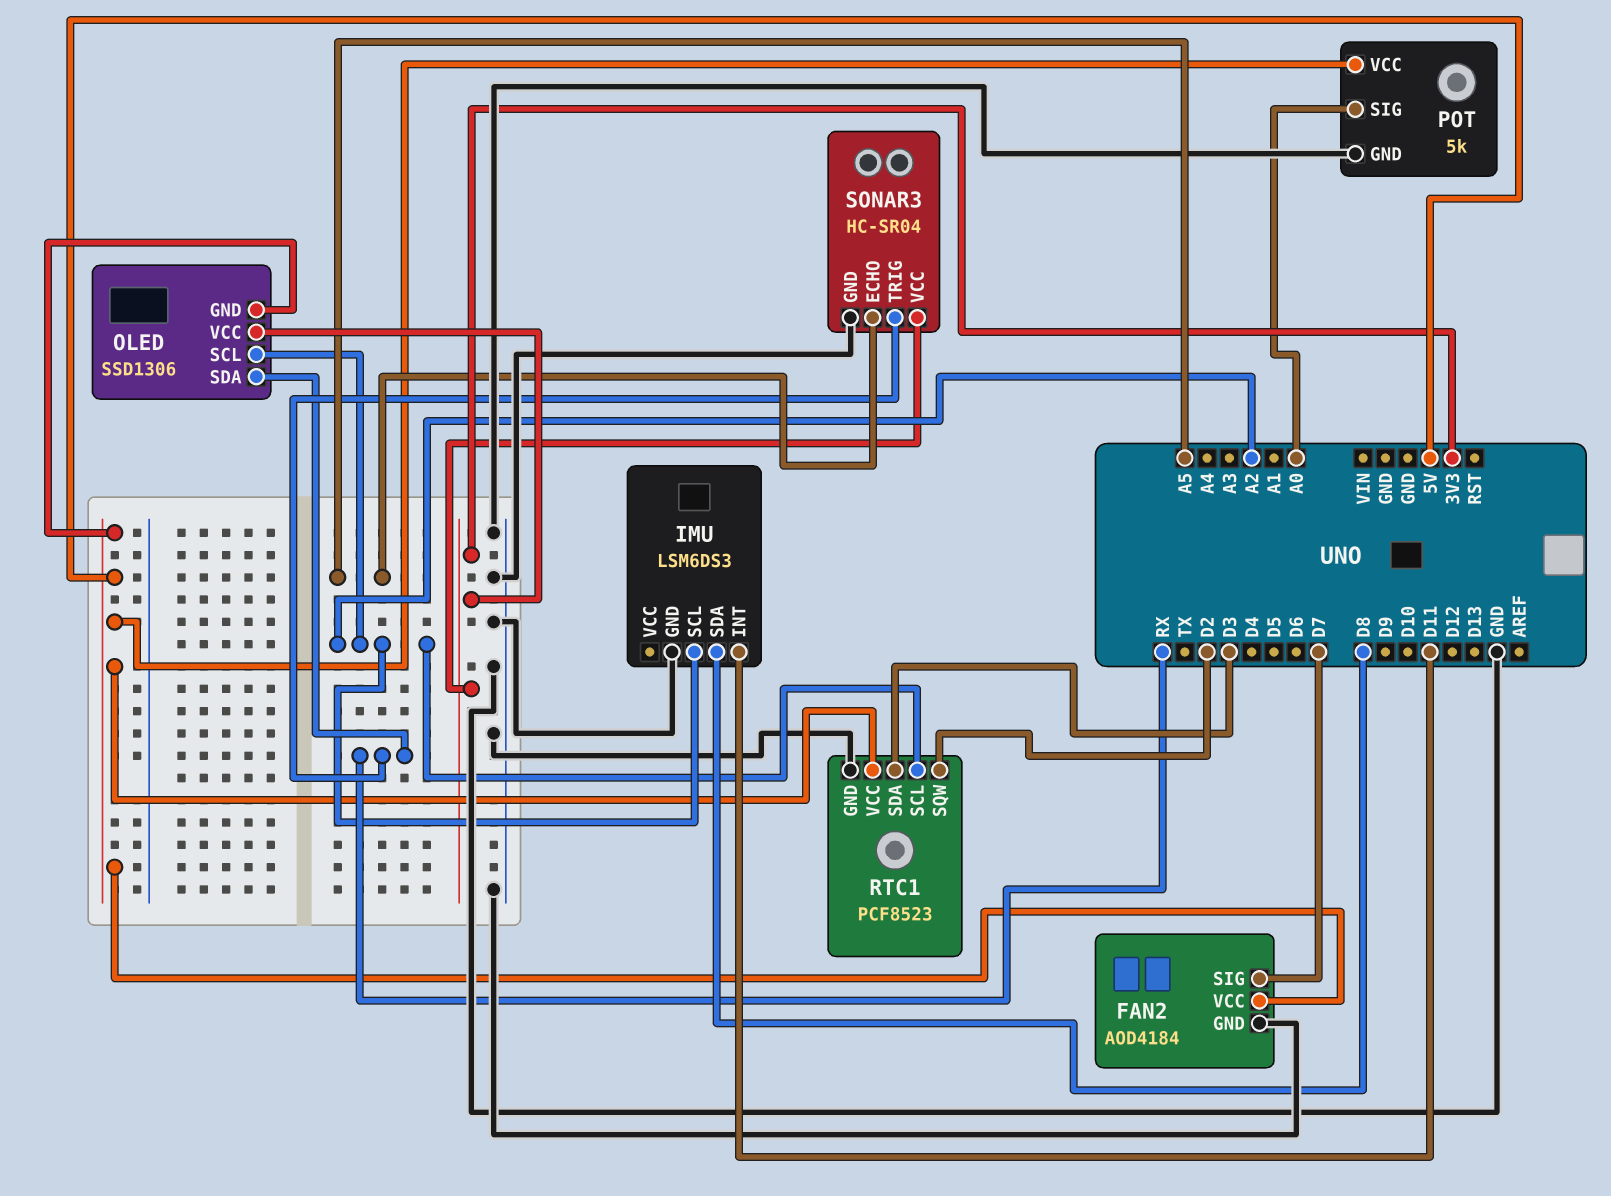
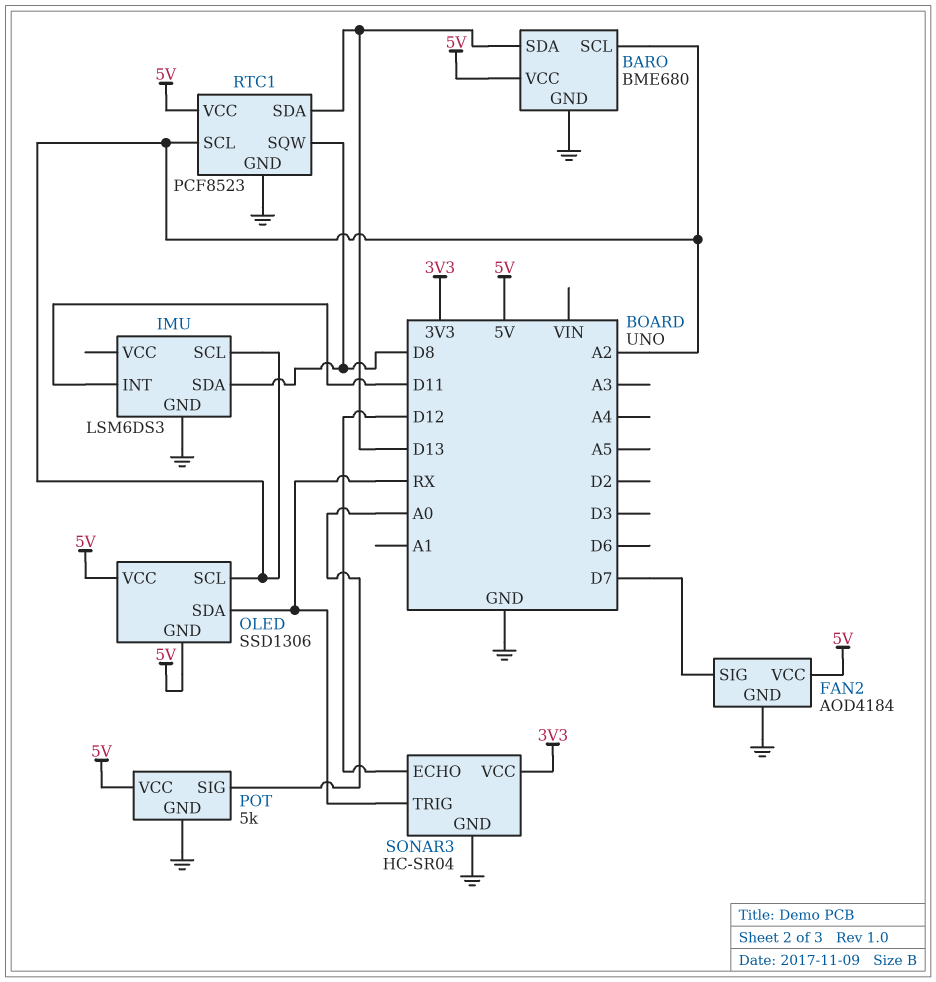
BARO: none -> BME680
BARO pin GND: none -> GND
BARO pin SCL: none -> A2
BARO pin SDA: none -> D13
BARO pin VCC: none -> 5V
OLED pin VCC: 3V3 -> 5V
RTC1 pin SDA: D3 -> D13
RTC1 pin SQW: D2 -> D8
SONAR3 pin ECHO: A5 -> D12

